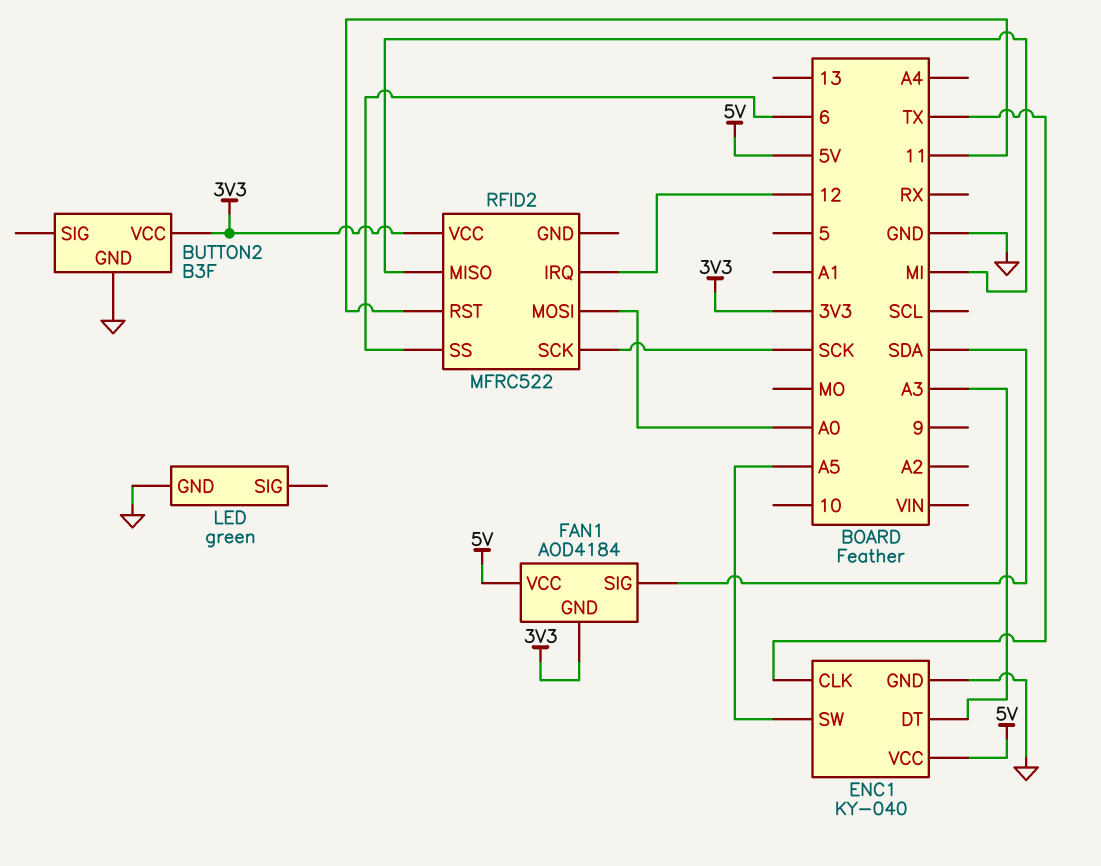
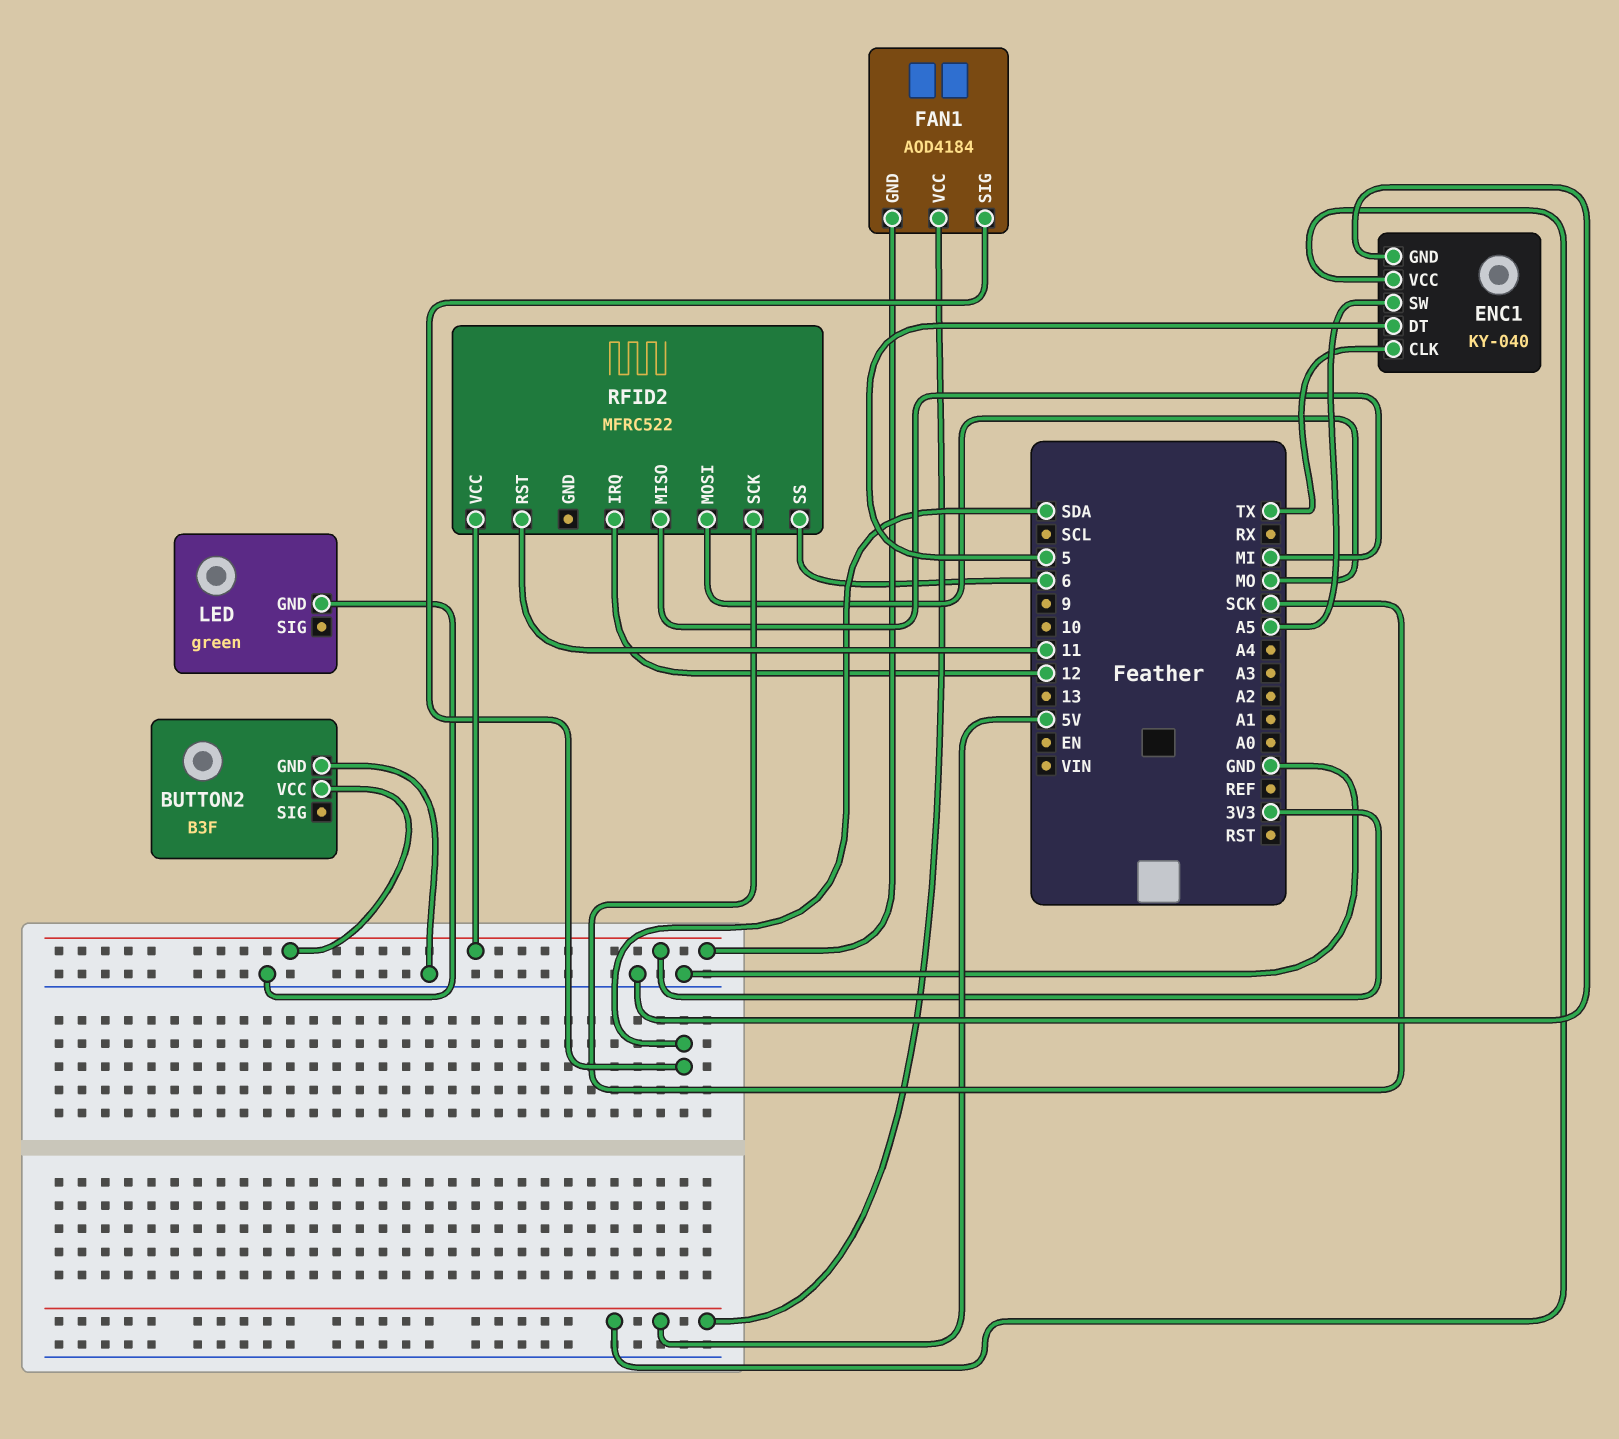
ENC1 pin DT: A3 -> 5
RFID2 pin MOSI: A0 -> MO

